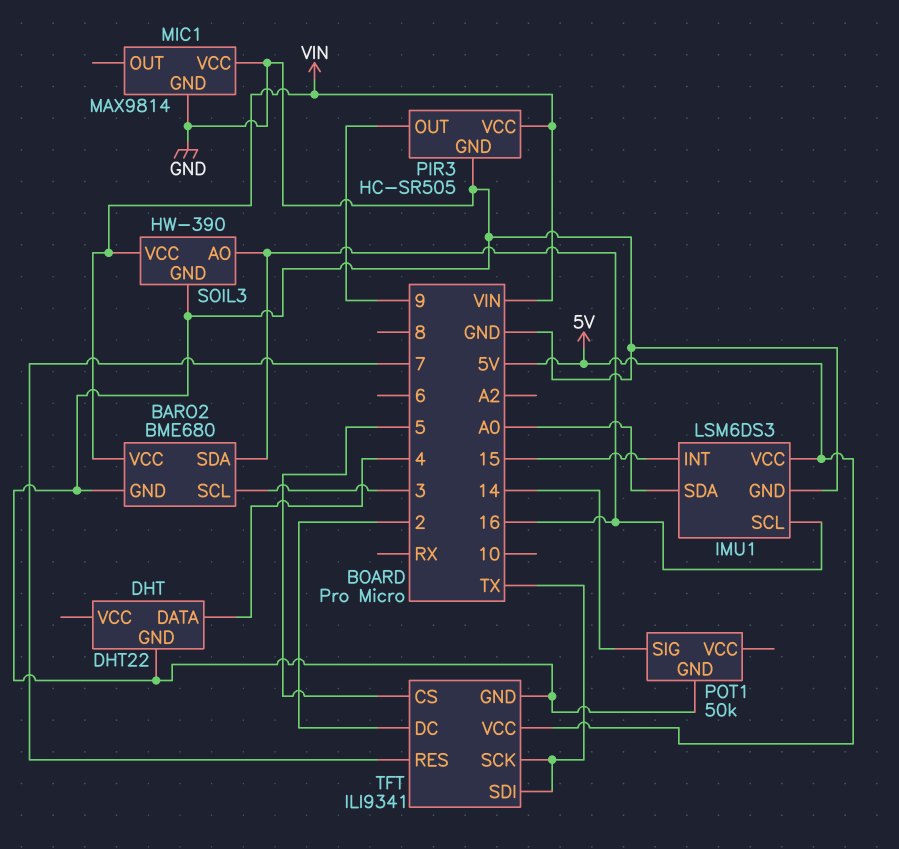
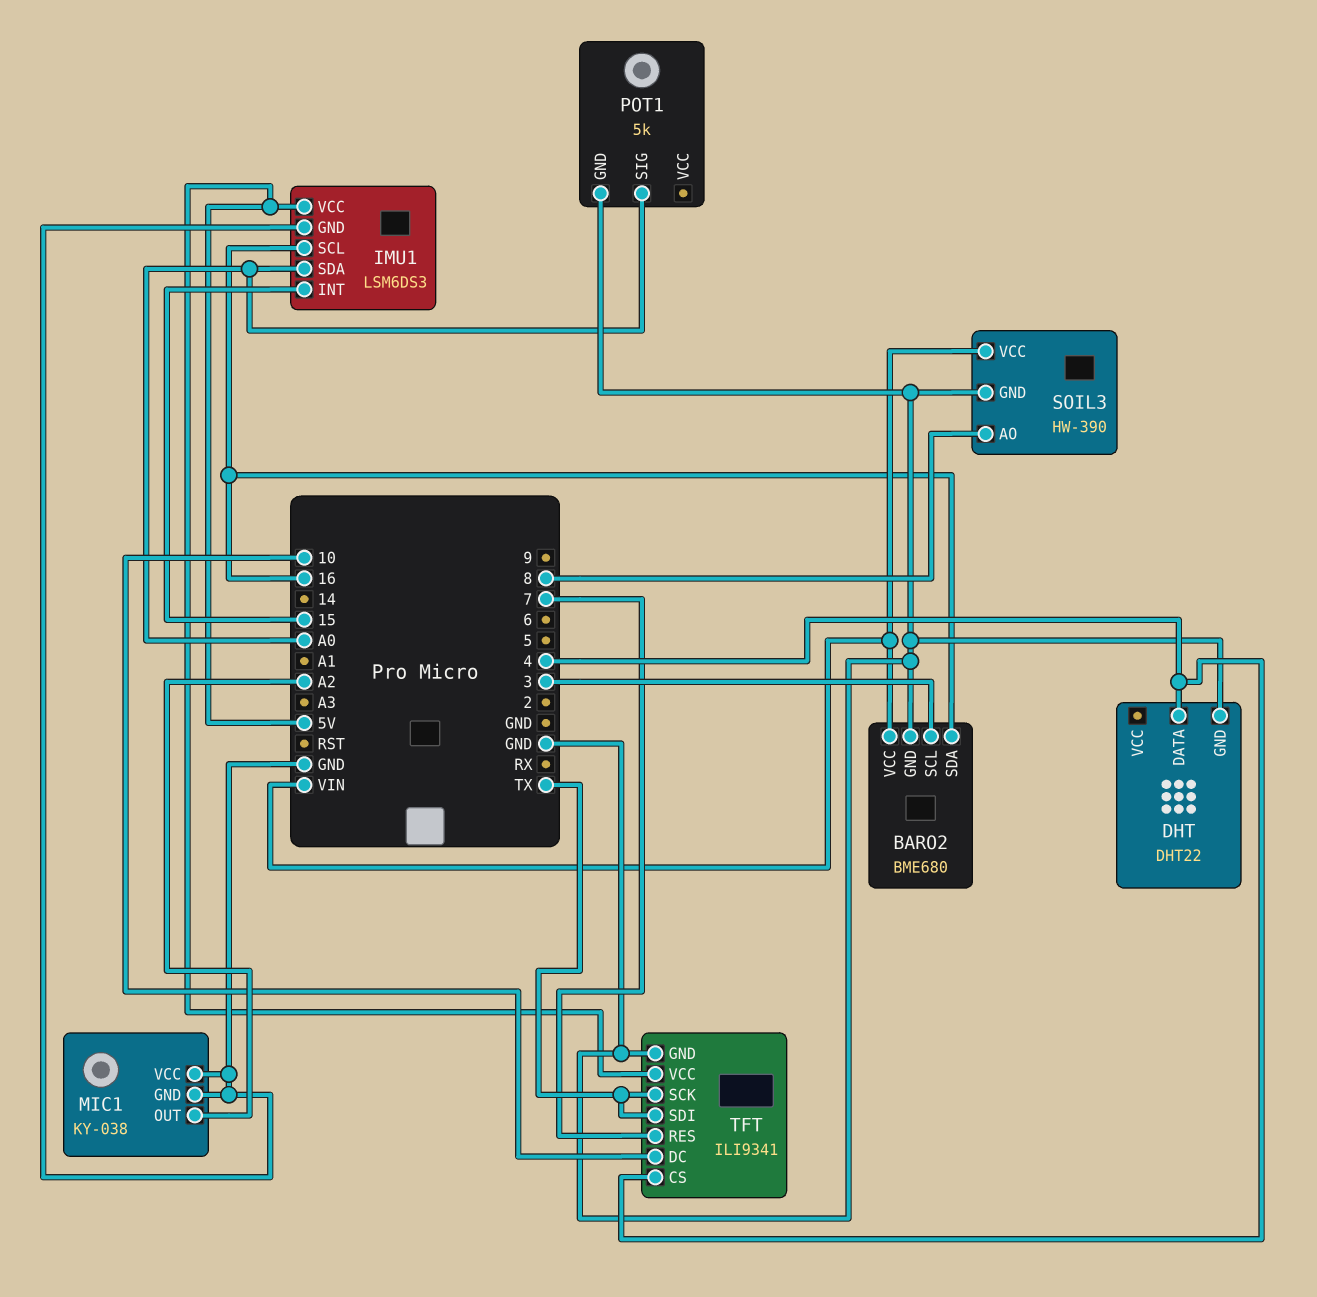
MIC1: MAX9814 -> KY-038
MIC1 pin OUT: none -> A2
PIR3: HC-SR505 -> none
PIR3 pin GND: GND -> none
PIR3 pin OUT: 9 -> none
PIR3 pin VCC: VIN -> none
POT1: 50k -> 5k
POT1 pin SIG: 14 -> A0
SOIL3 pin AO: 16 -> 8
TFT pin CS: 5 -> 4
TFT pin DC: 2 -> 10

